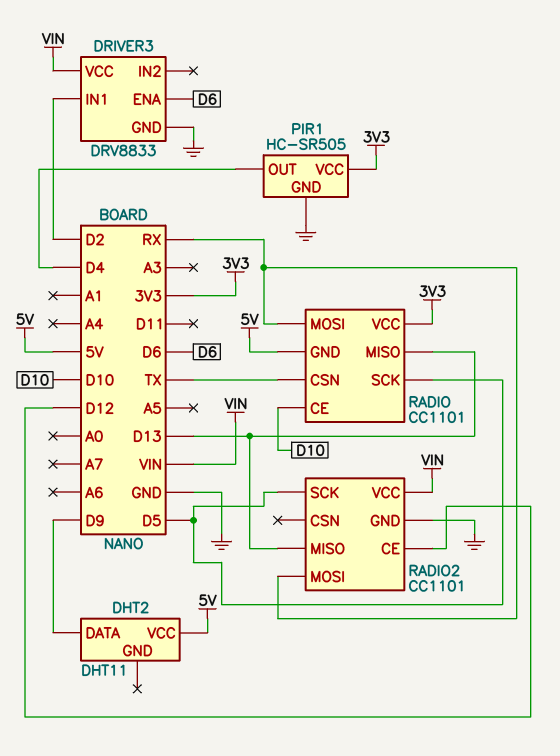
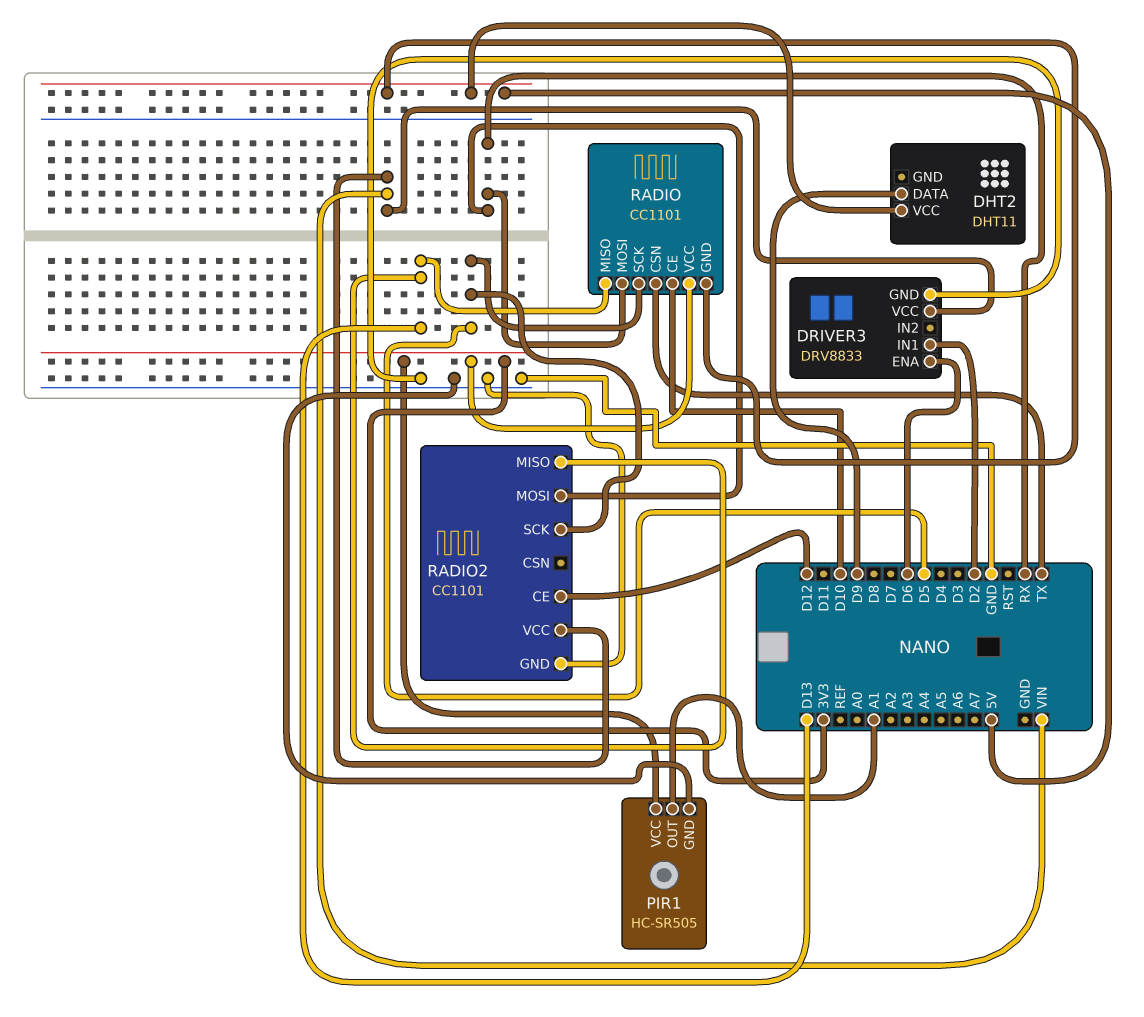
PIR1 pin OUT: D4 -> A1

